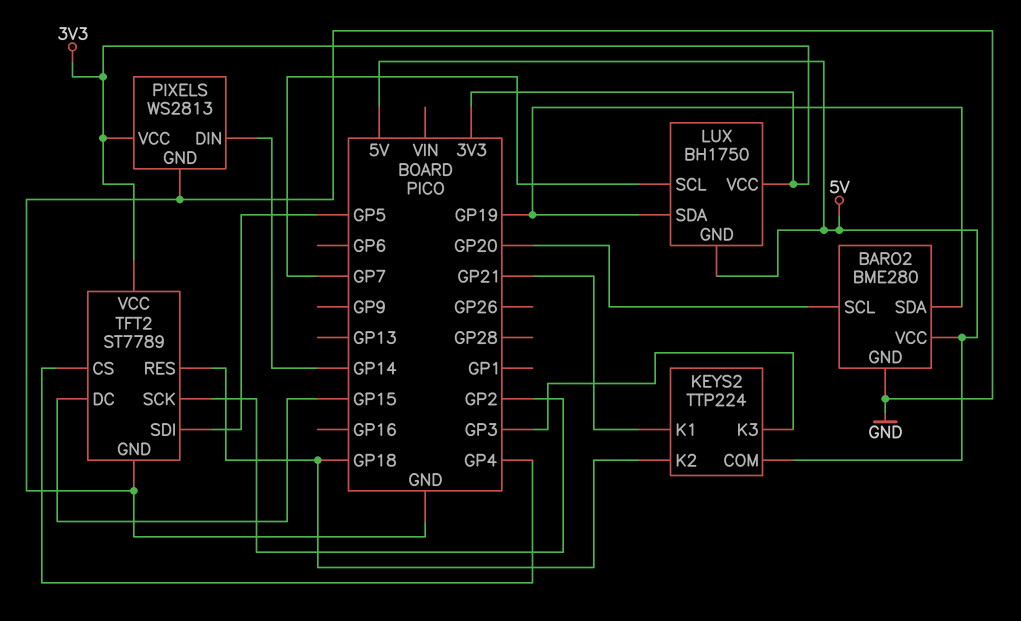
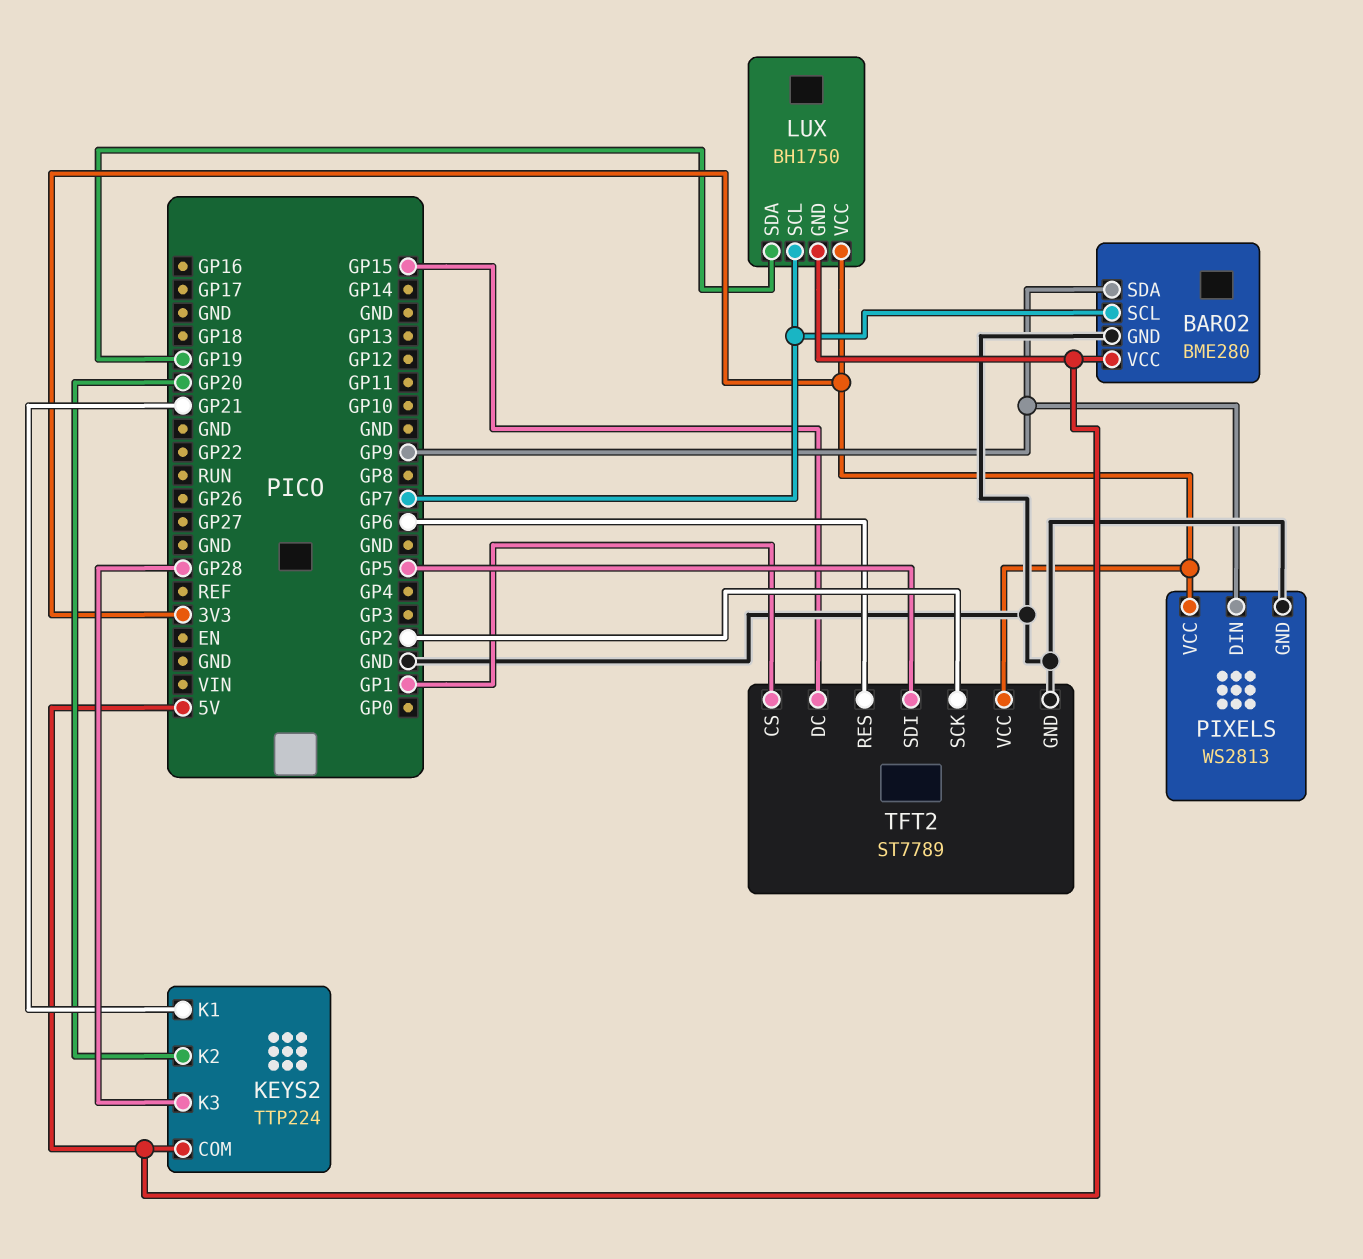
BARO2 pin SCL: GP20 -> GP7
BARO2 pin SDA: GP19 -> GP9
KEYS2 pin K2: GP18 -> GP20
KEYS2 pin K3: GP3 -> GP28
PIXELS pin DIN: GP14 -> GP9
TFT2 pin CS: GP4 -> GP1
TFT2 pin RES: GP18 -> GP6

